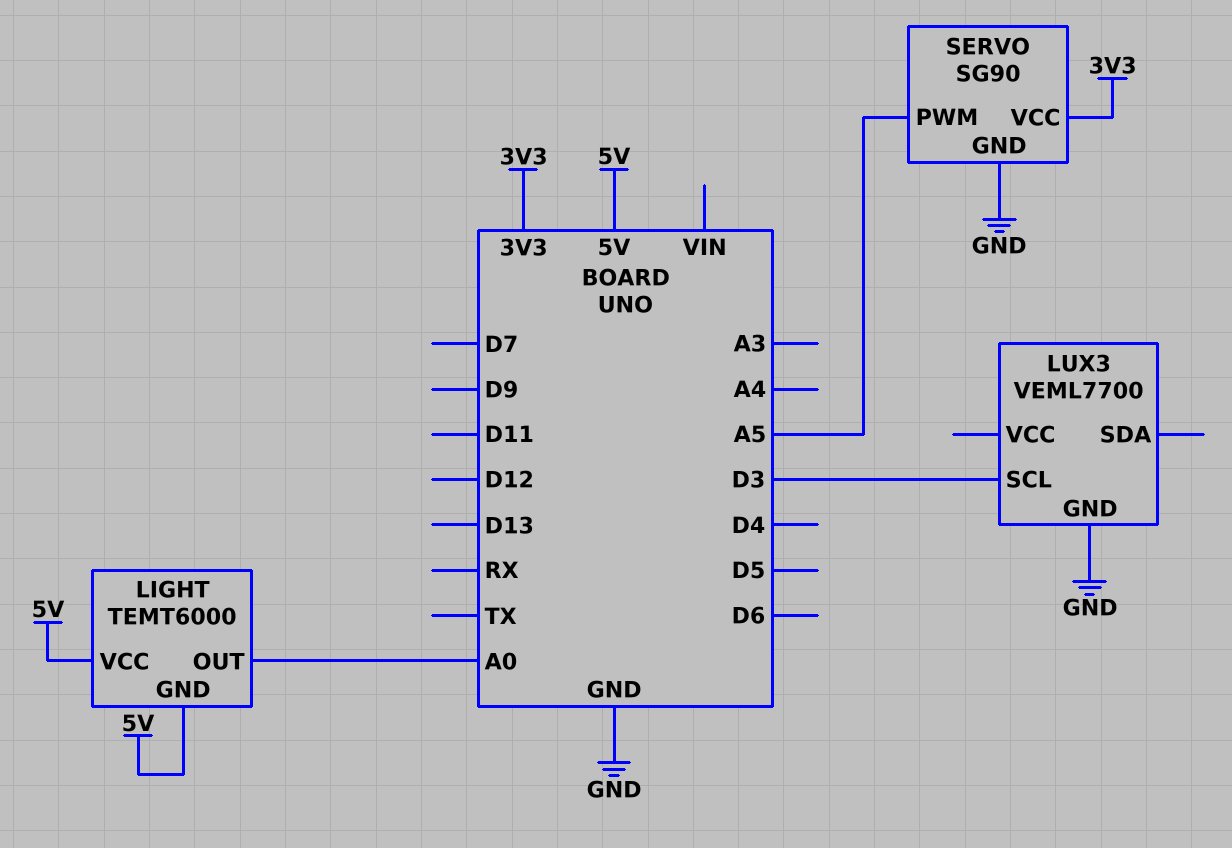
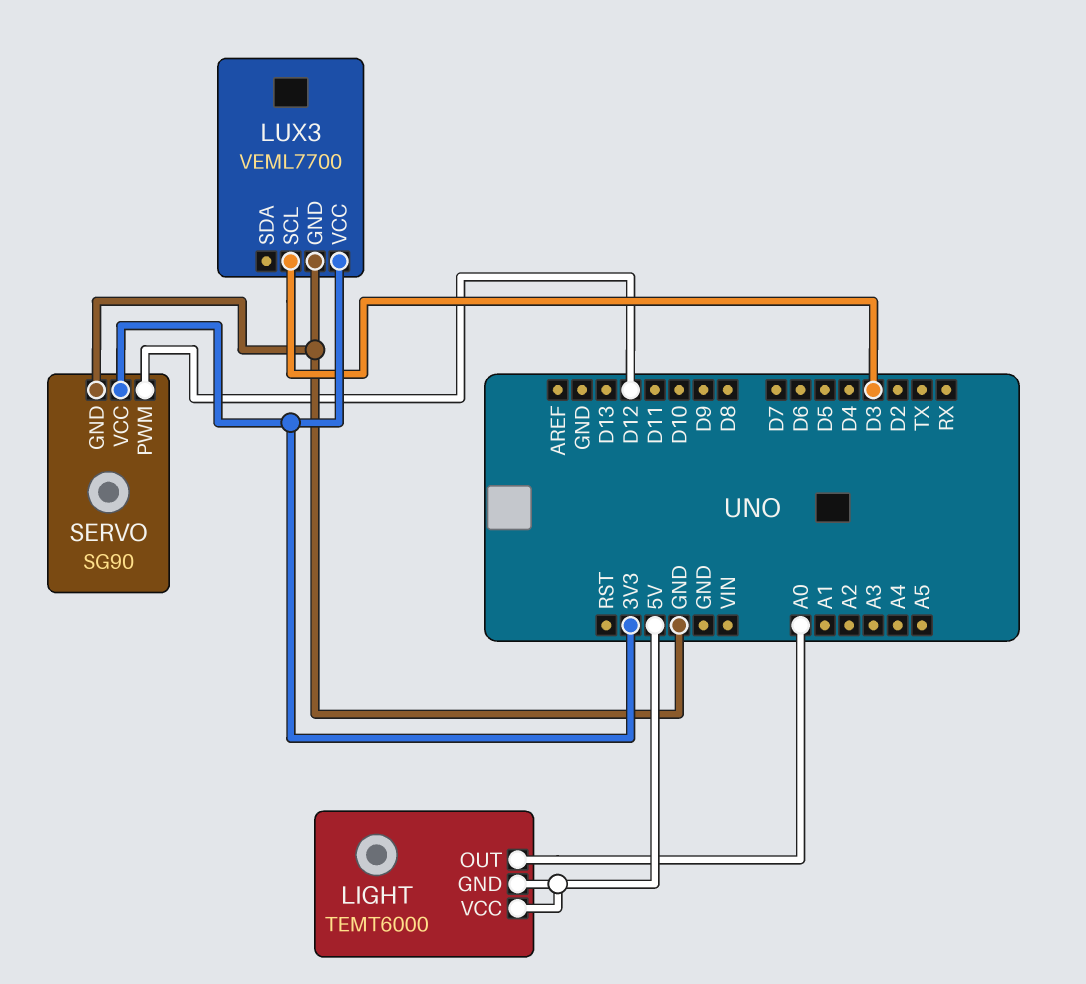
LUX3 pin VCC: none -> 3V3
SERVO pin PWM: A5 -> D12

